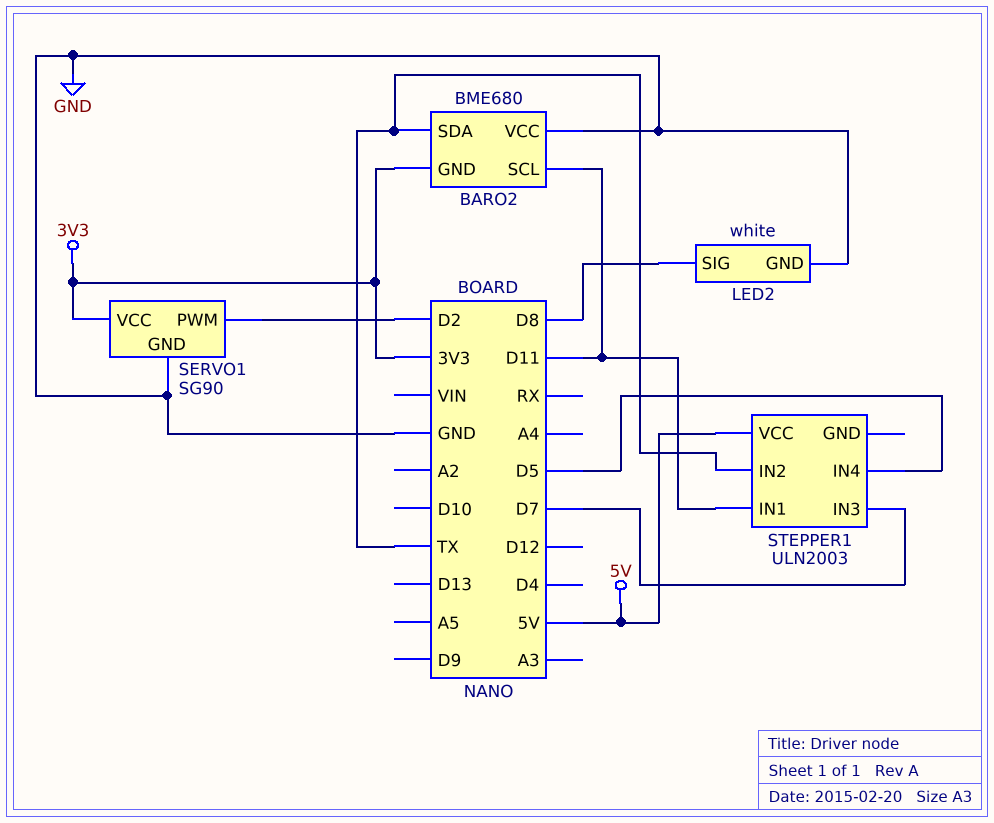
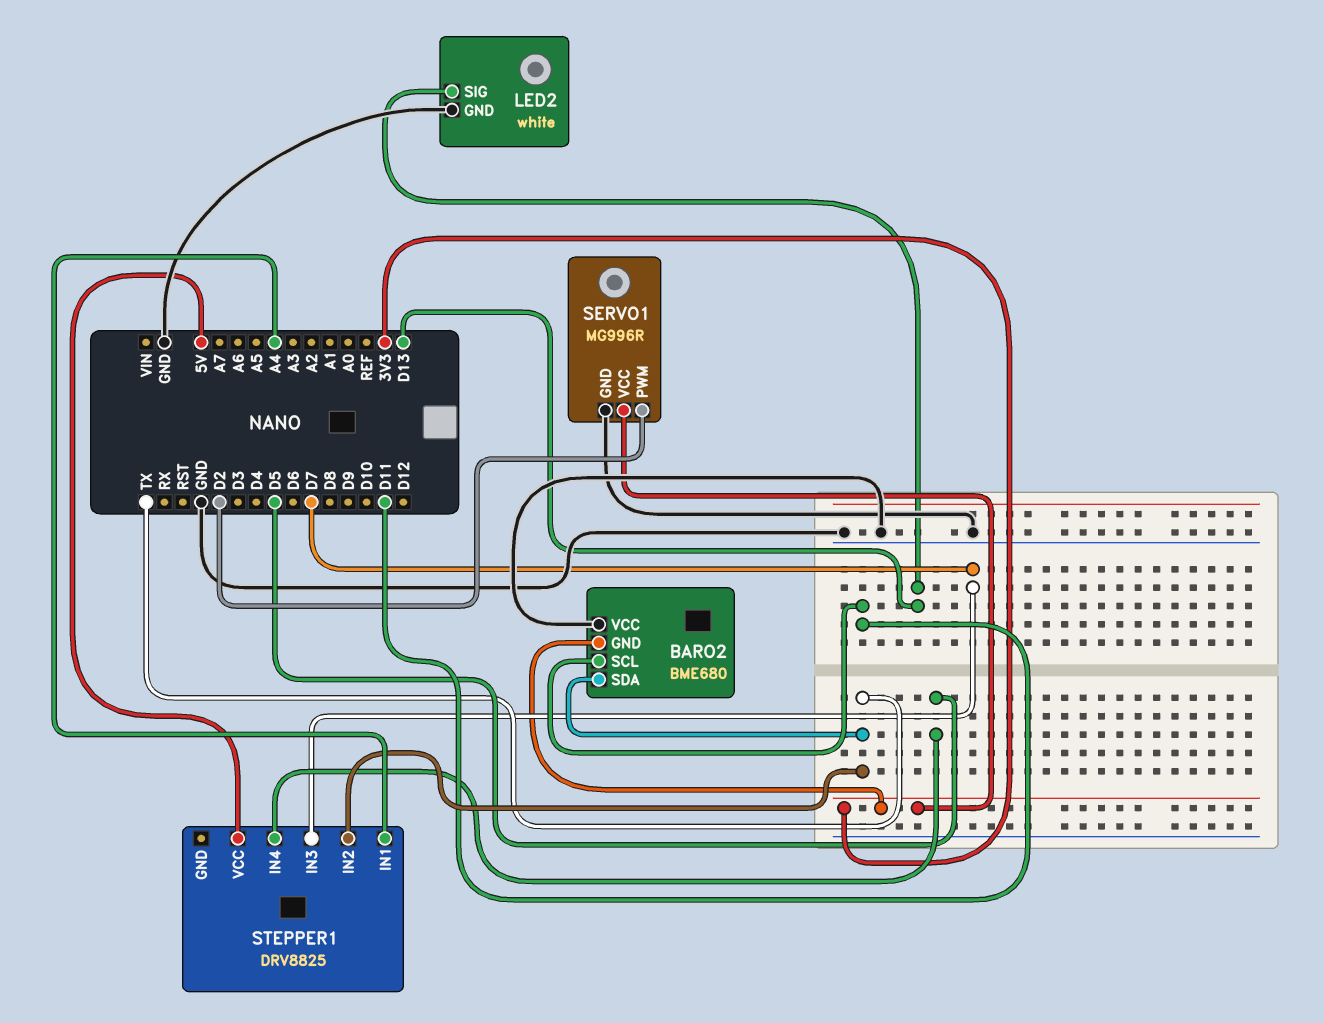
LED2 pin SIG: D8 -> D13
SERVO1: SG90 -> MG996R
STEPPER1: ULN2003 -> DRV8825
STEPPER1 pin IN1: D11 -> A4

